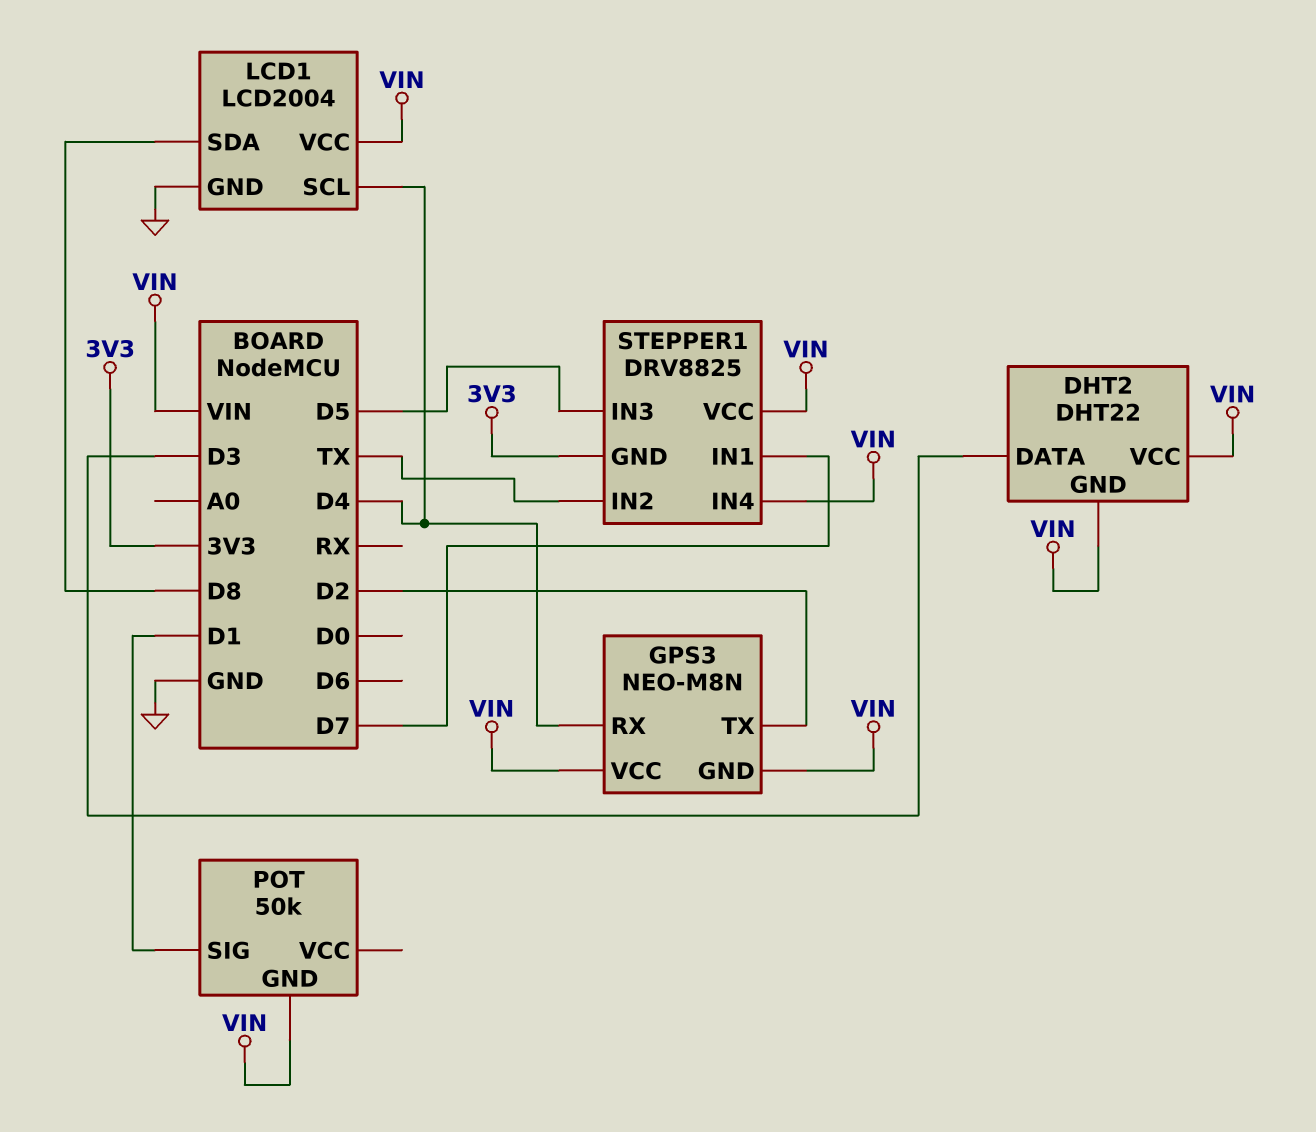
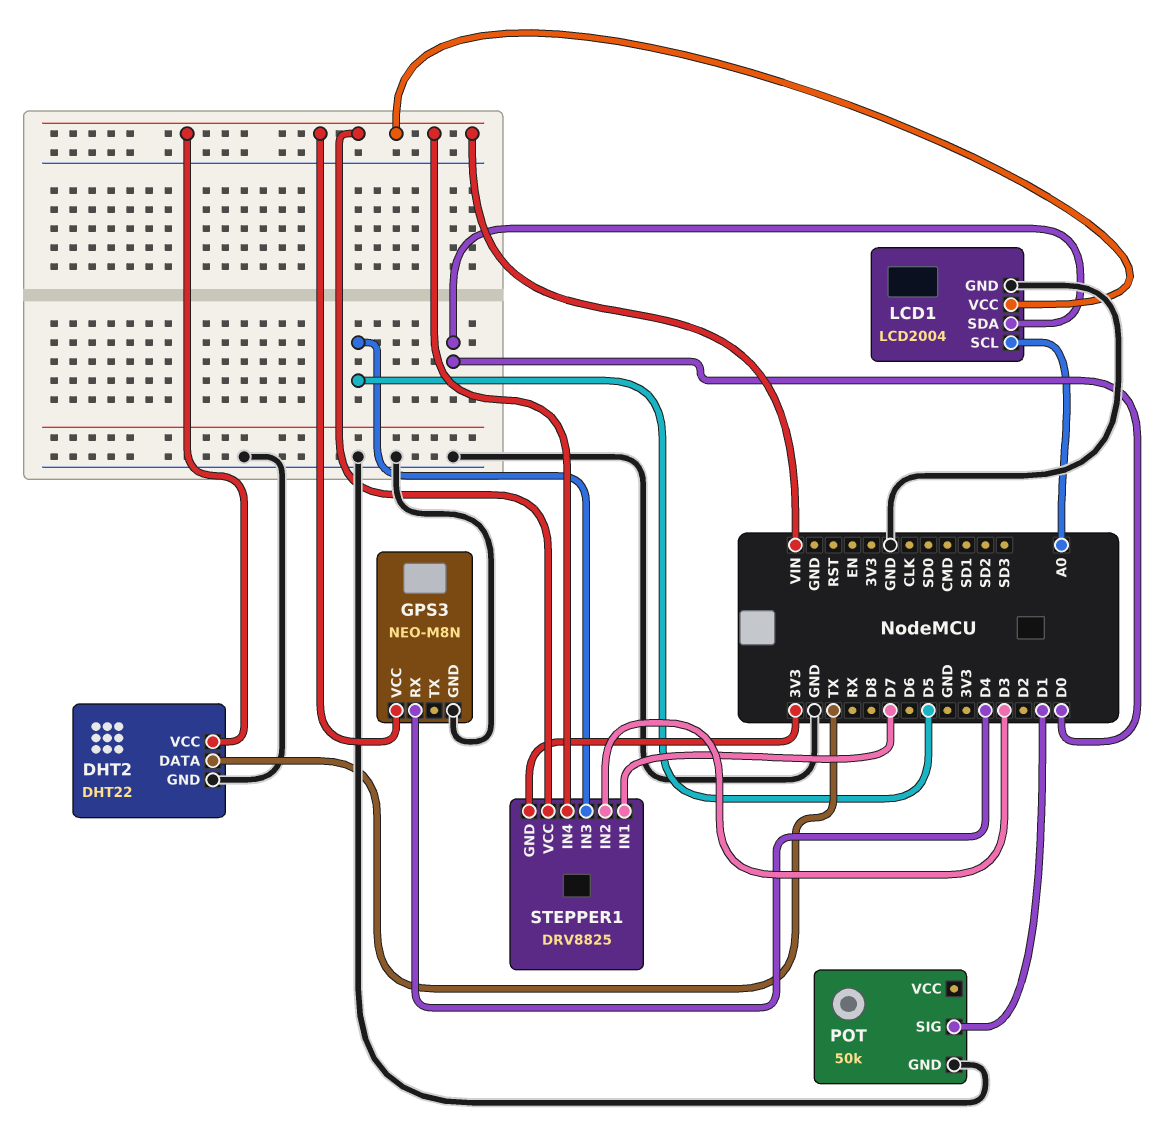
DHT2 pin DATA: D3 -> TX
DHT2 pin GND: VIN -> GND
GPS3 pin GND: VIN -> GND
GPS3 pin TX: D2 -> none
LCD1 pin SCL: D4 -> A0
LCD1 pin SDA: D8 -> D0
POT pin GND: VIN -> GND
STEPPER1 pin IN2: TX -> D3

